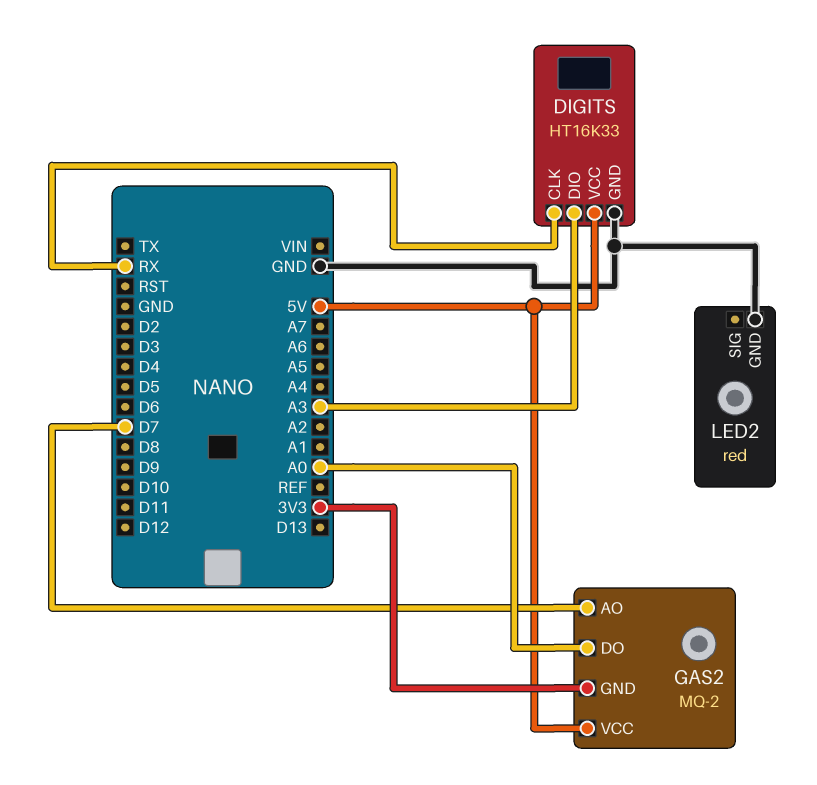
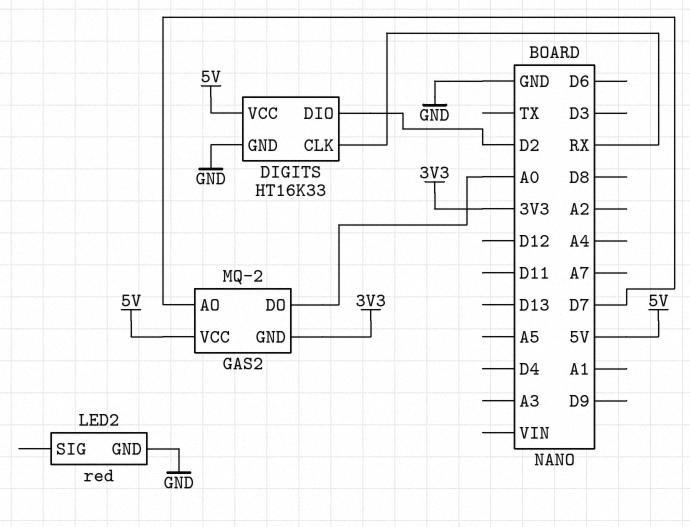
DIGITS pin DIO: A3 -> D2

